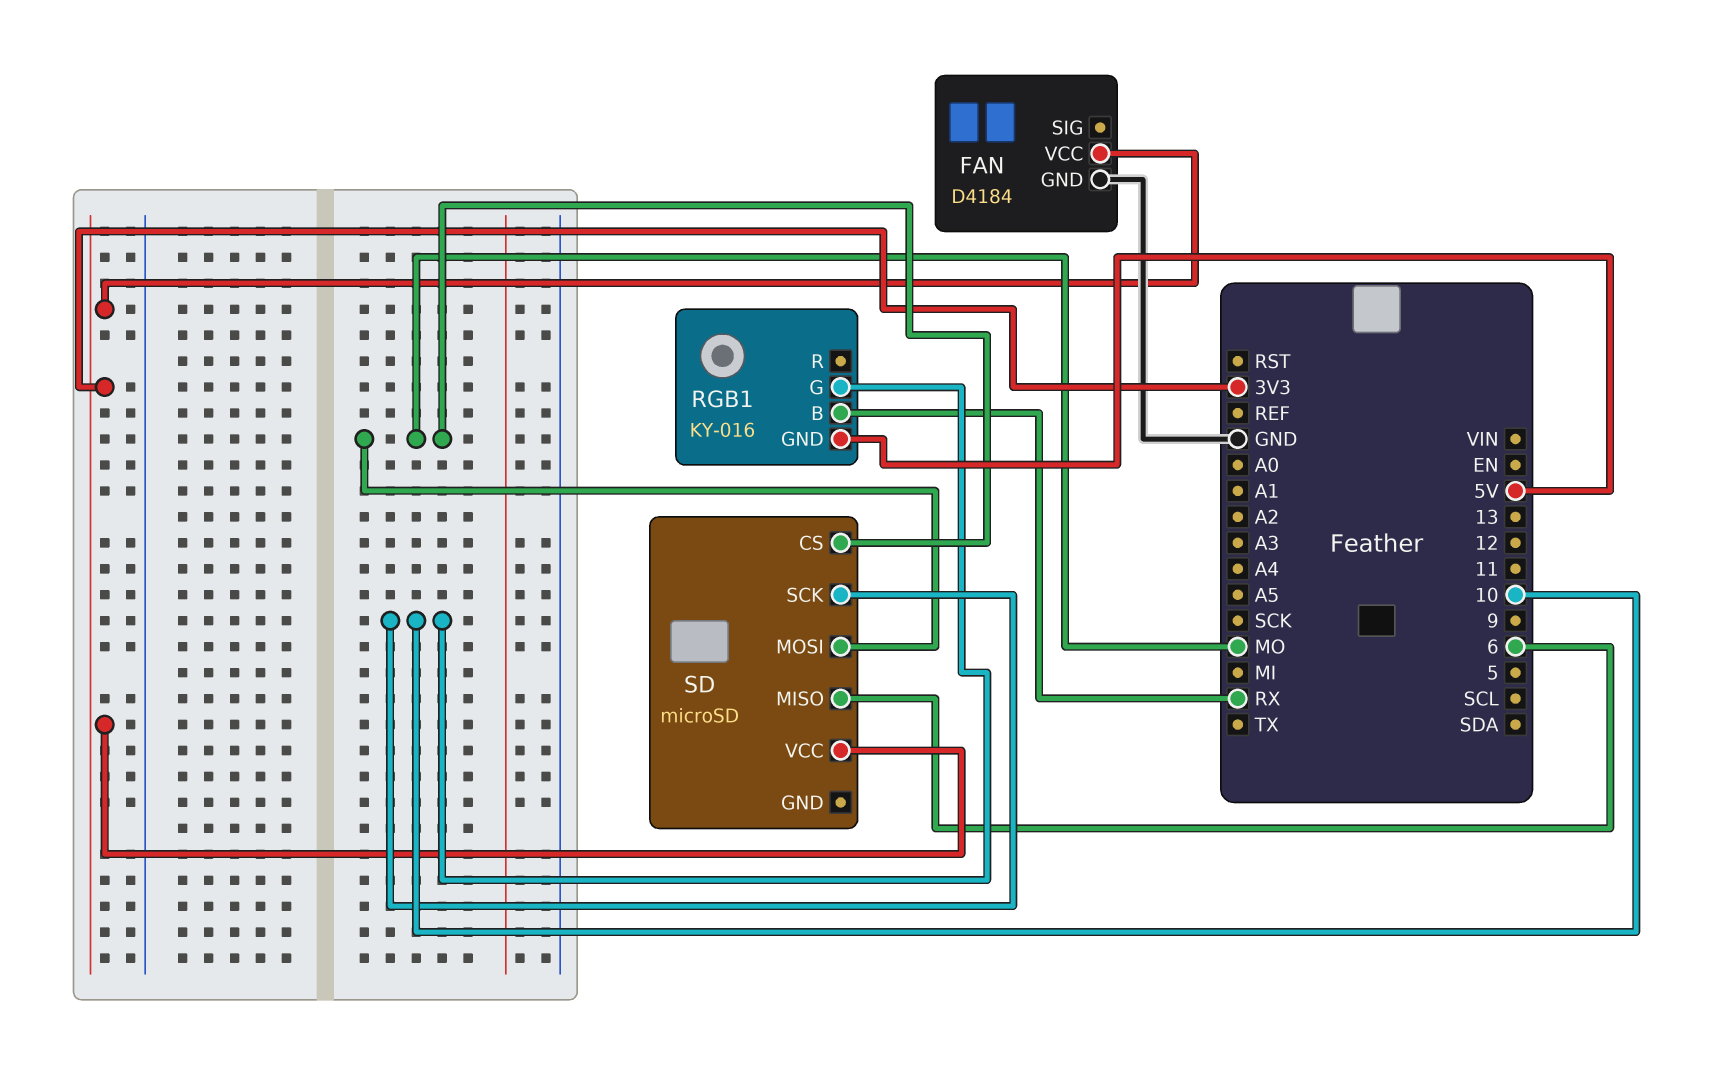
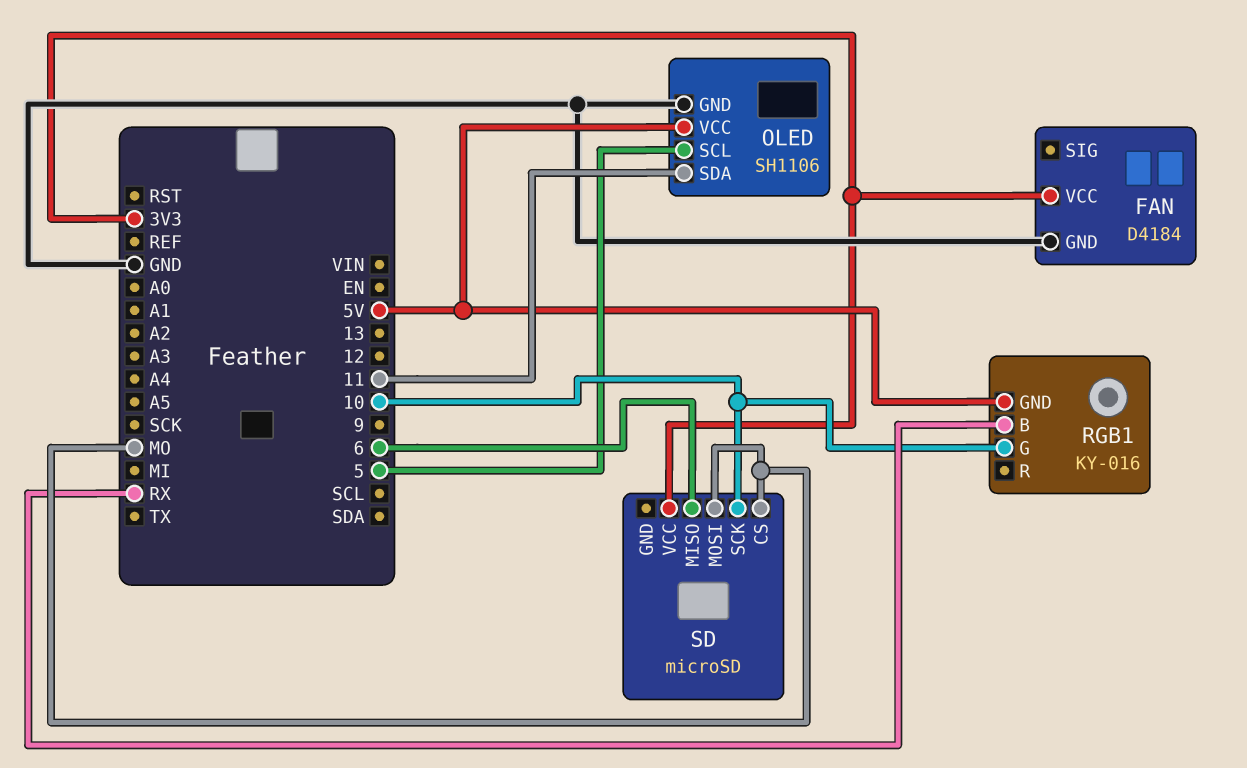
OLED: none -> SH1106
OLED pin GND: none -> GND
OLED pin SCL: none -> 5
OLED pin SDA: none -> 11
OLED pin VCC: none -> 5V

